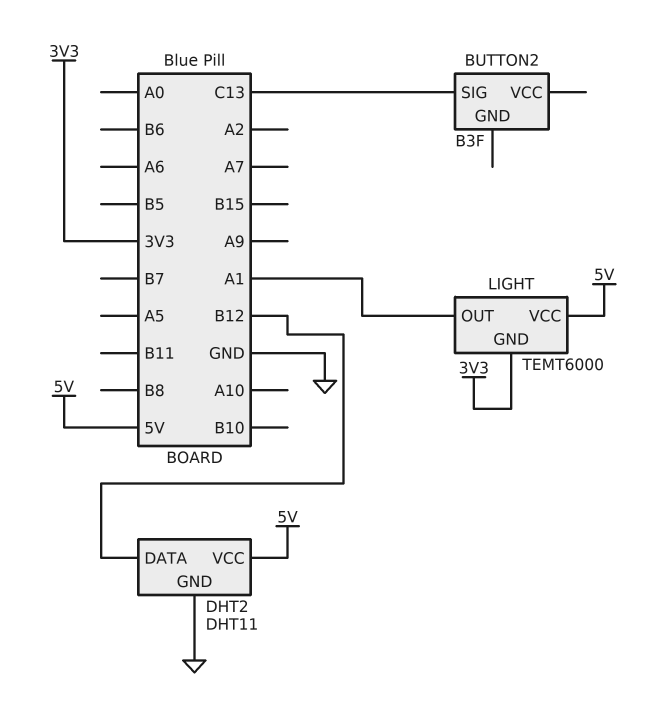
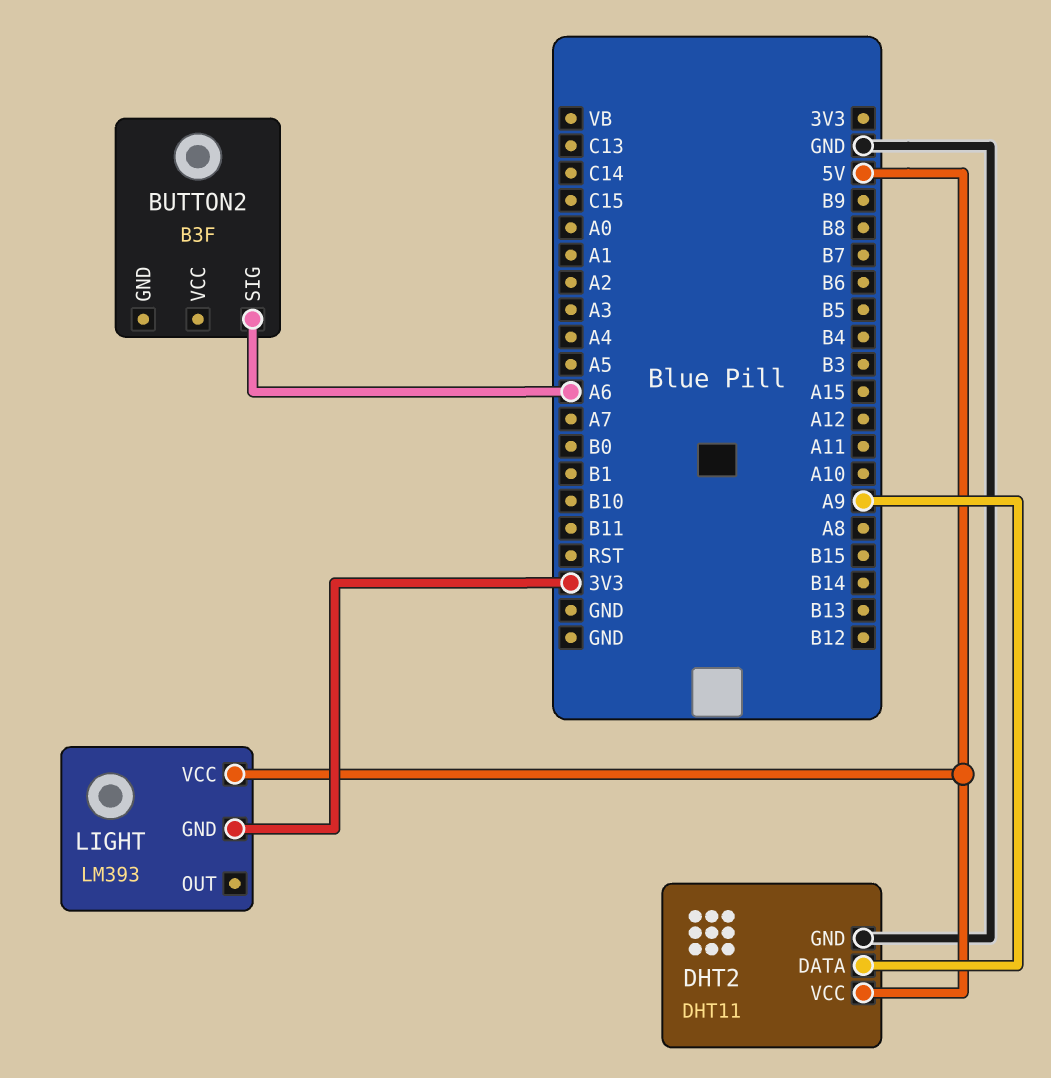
BUTTON2 pin SIG: C13 -> A6
DHT2 pin DATA: B12 -> A9
LIGHT: TEMT6000 -> LM393
LIGHT pin OUT: A1 -> none

